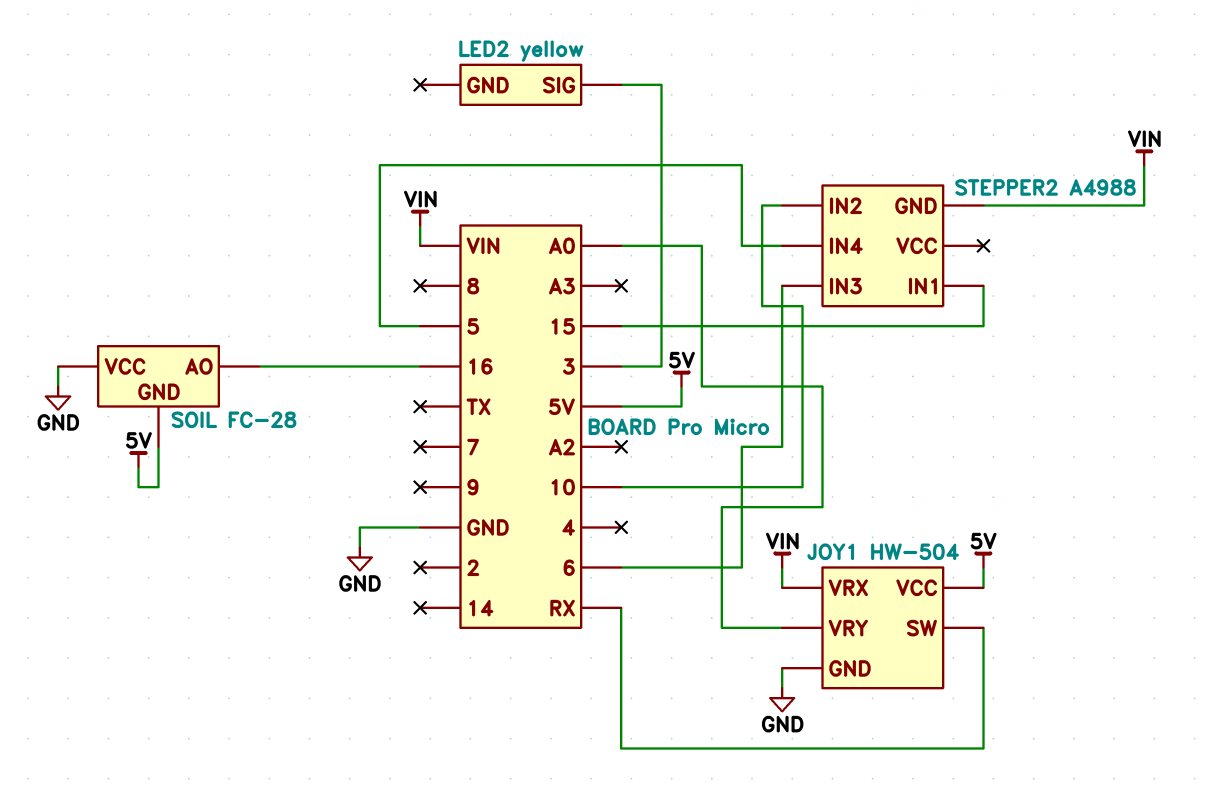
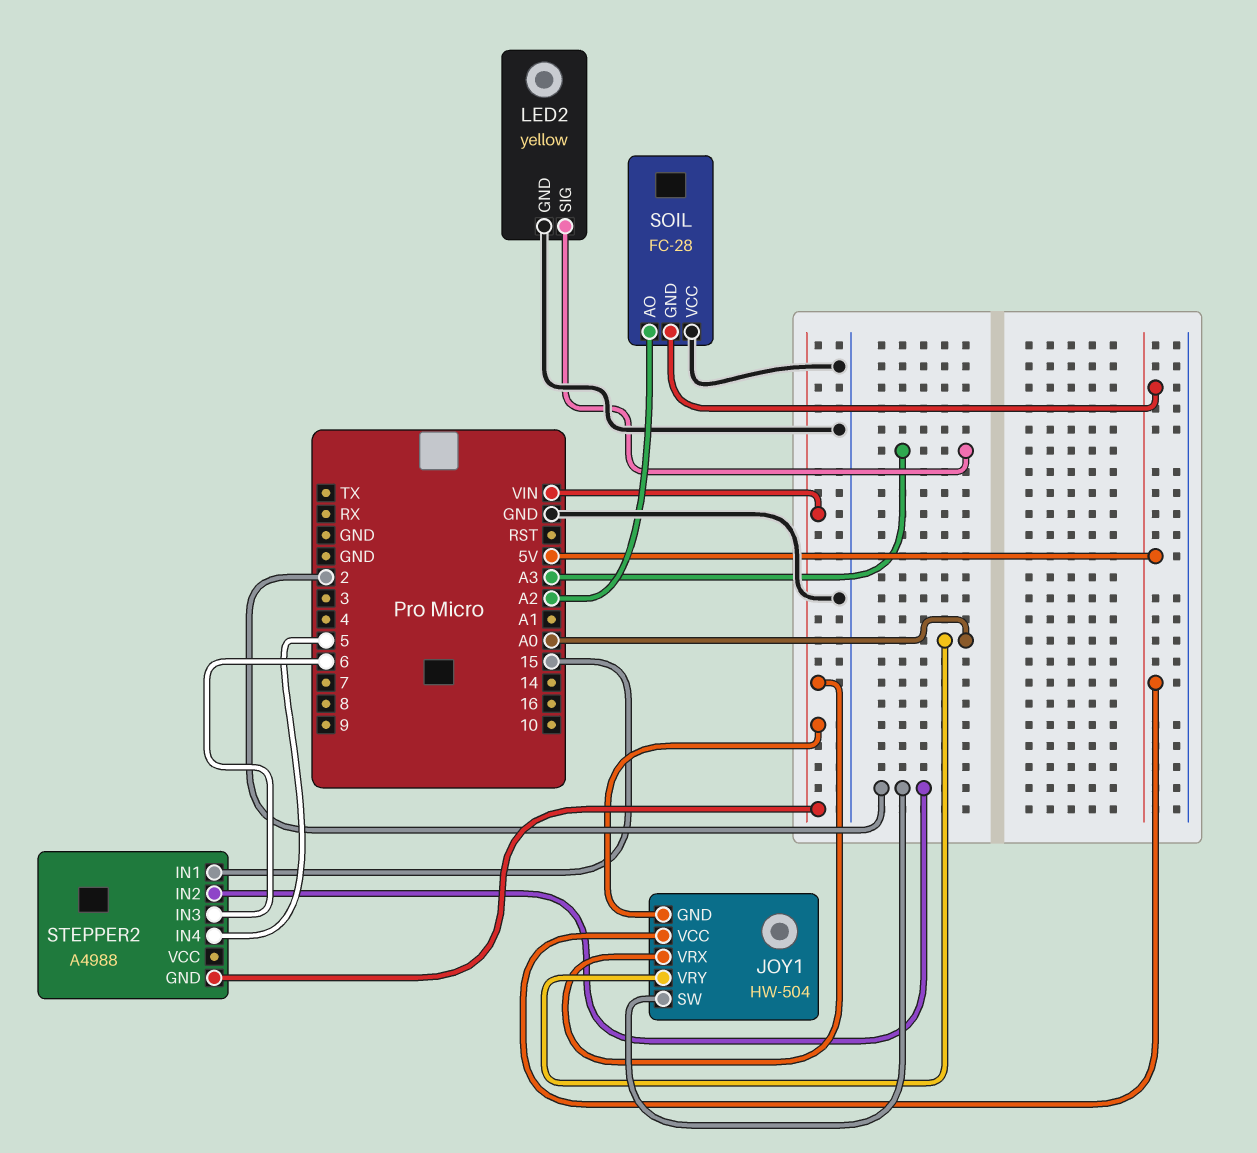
JOY1 pin GND: GND -> VIN
JOY1 pin SW: RX -> 2
LED2 pin GND: none -> GND
LED2 pin SIG: 3 -> A3
SOIL pin AO: 16 -> A2
STEPPER2 pin IN2: 10 -> 2

